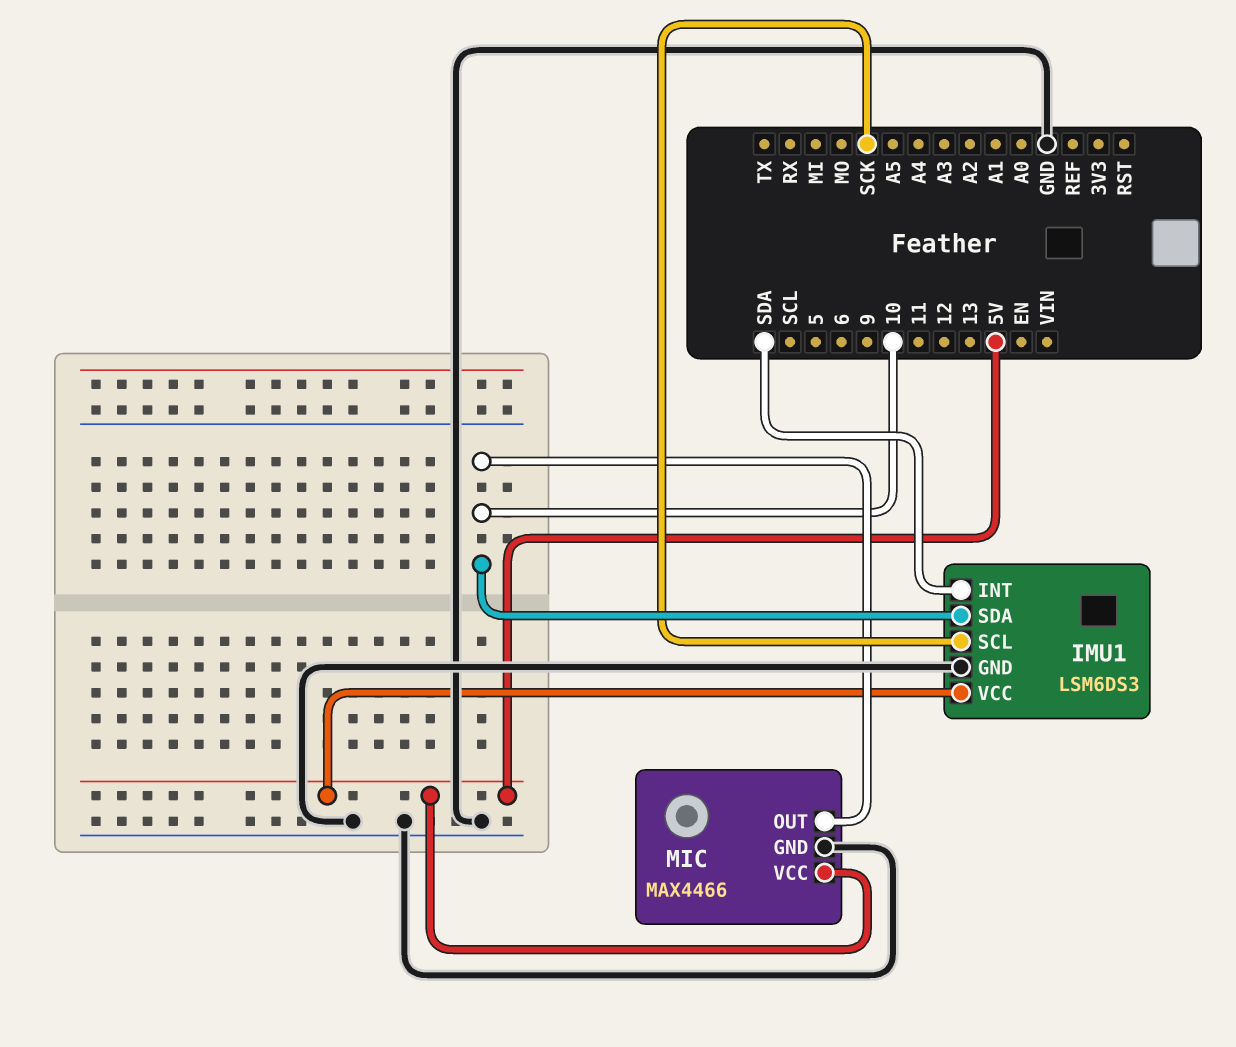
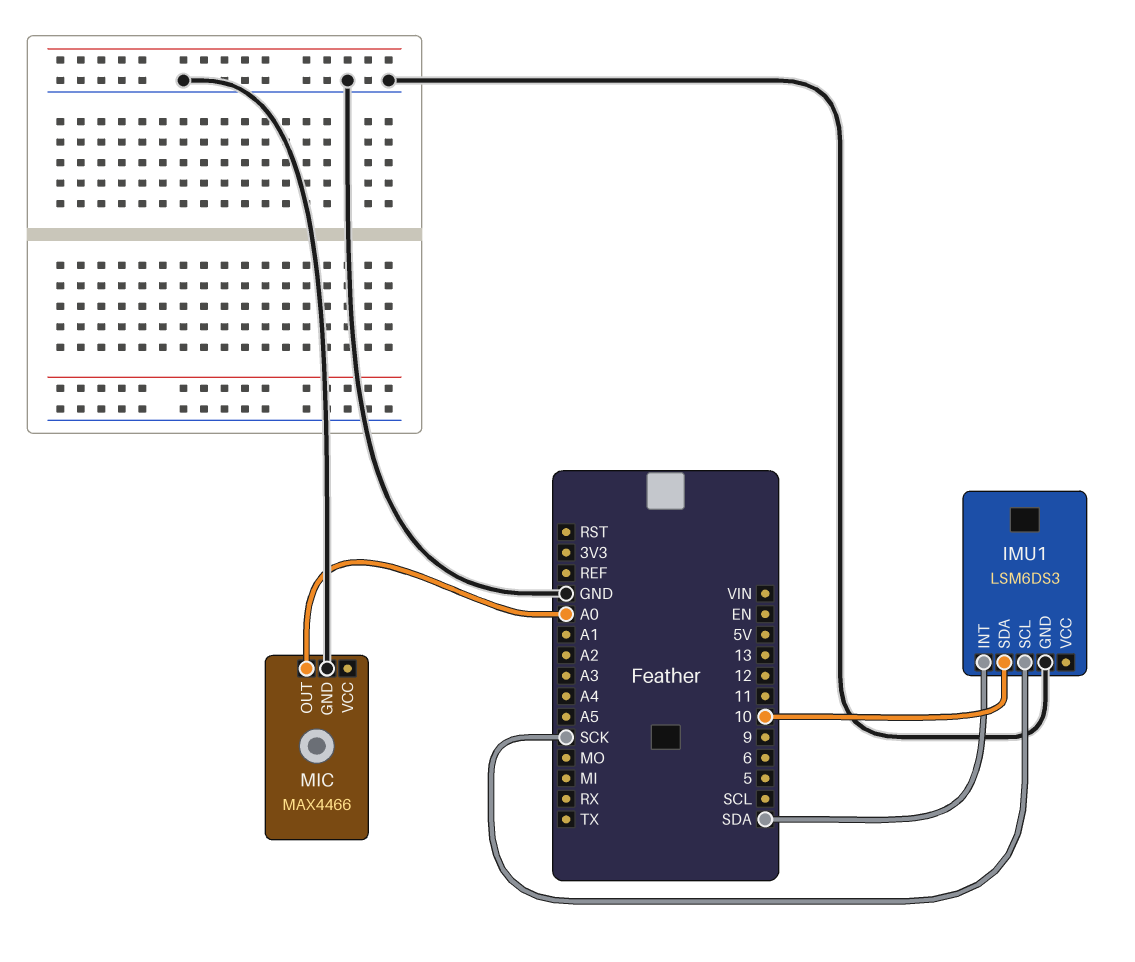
IMU1 pin VCC: 5V -> none
MIC pin OUT: 10 -> A0
MIC pin VCC: 5V -> none

